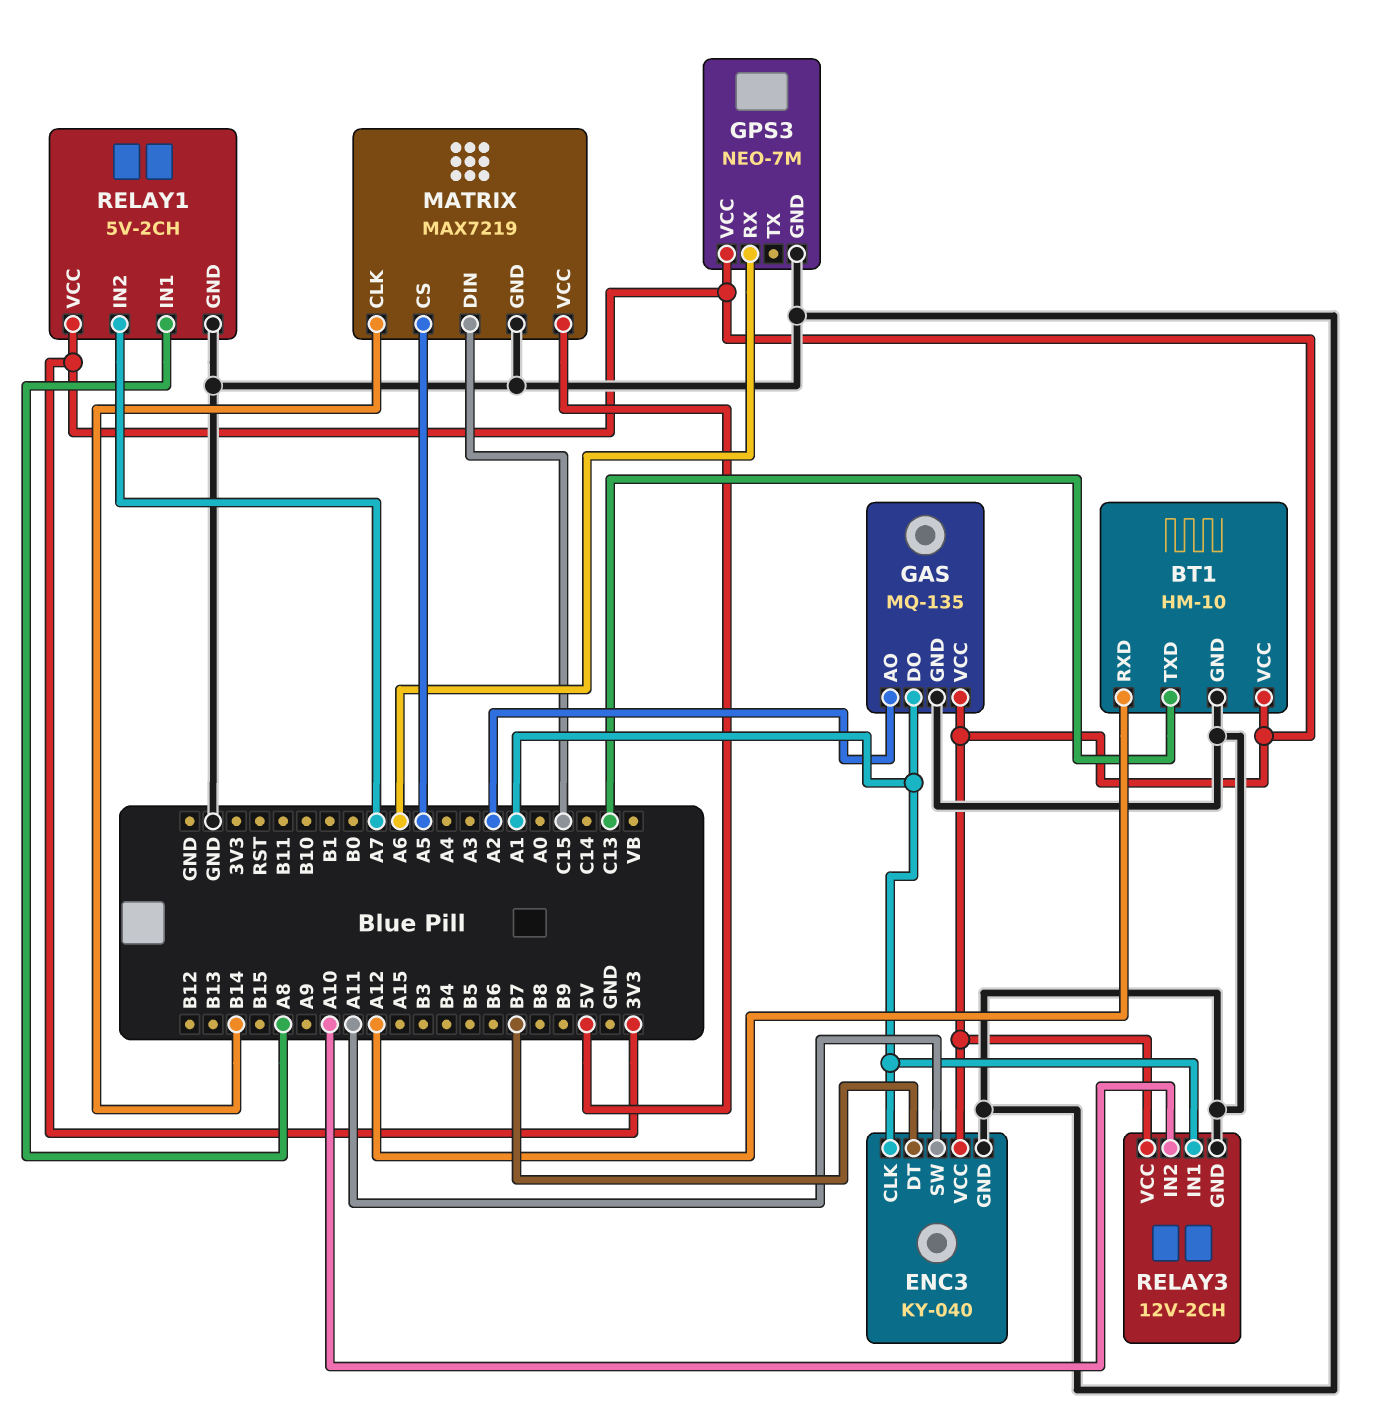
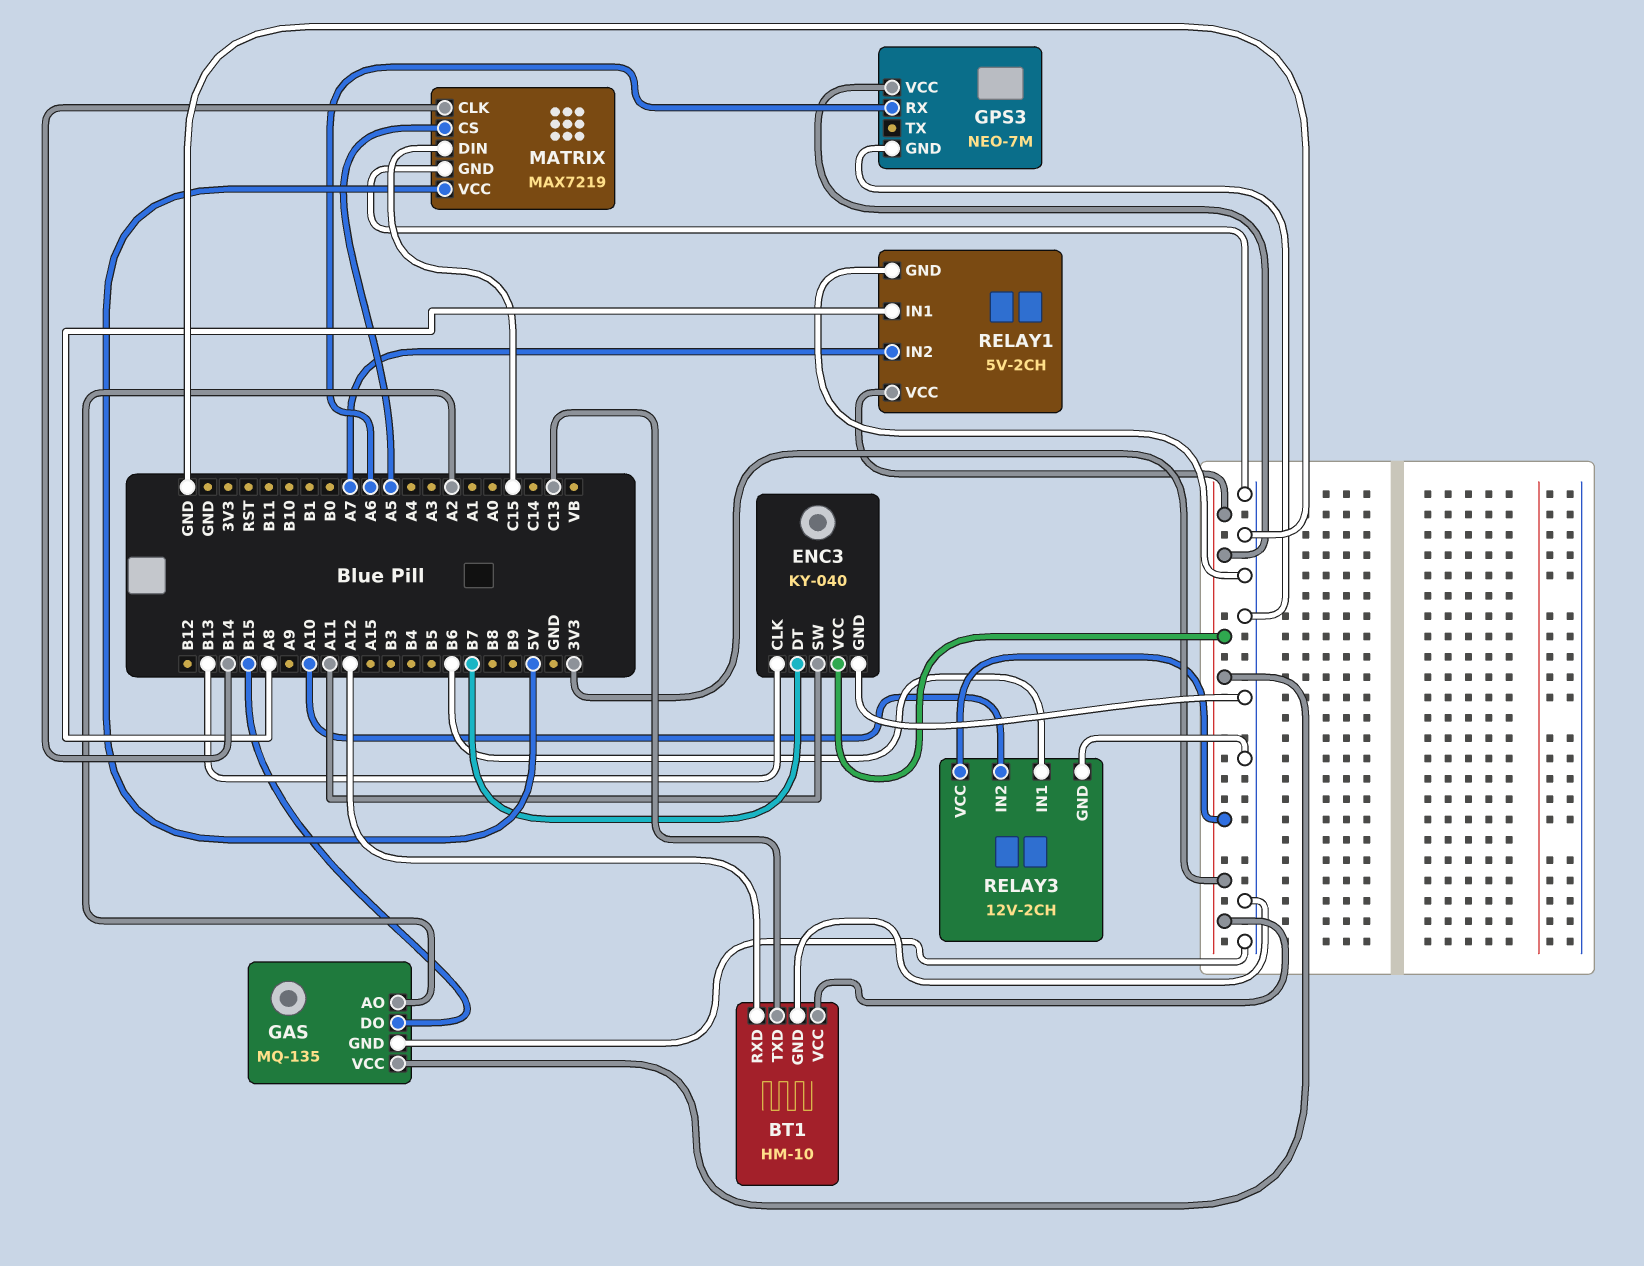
ENC3 pin CLK: A1 -> B13
GAS pin DO: A1 -> B15
RELAY3 pin IN1: A1 -> B6

